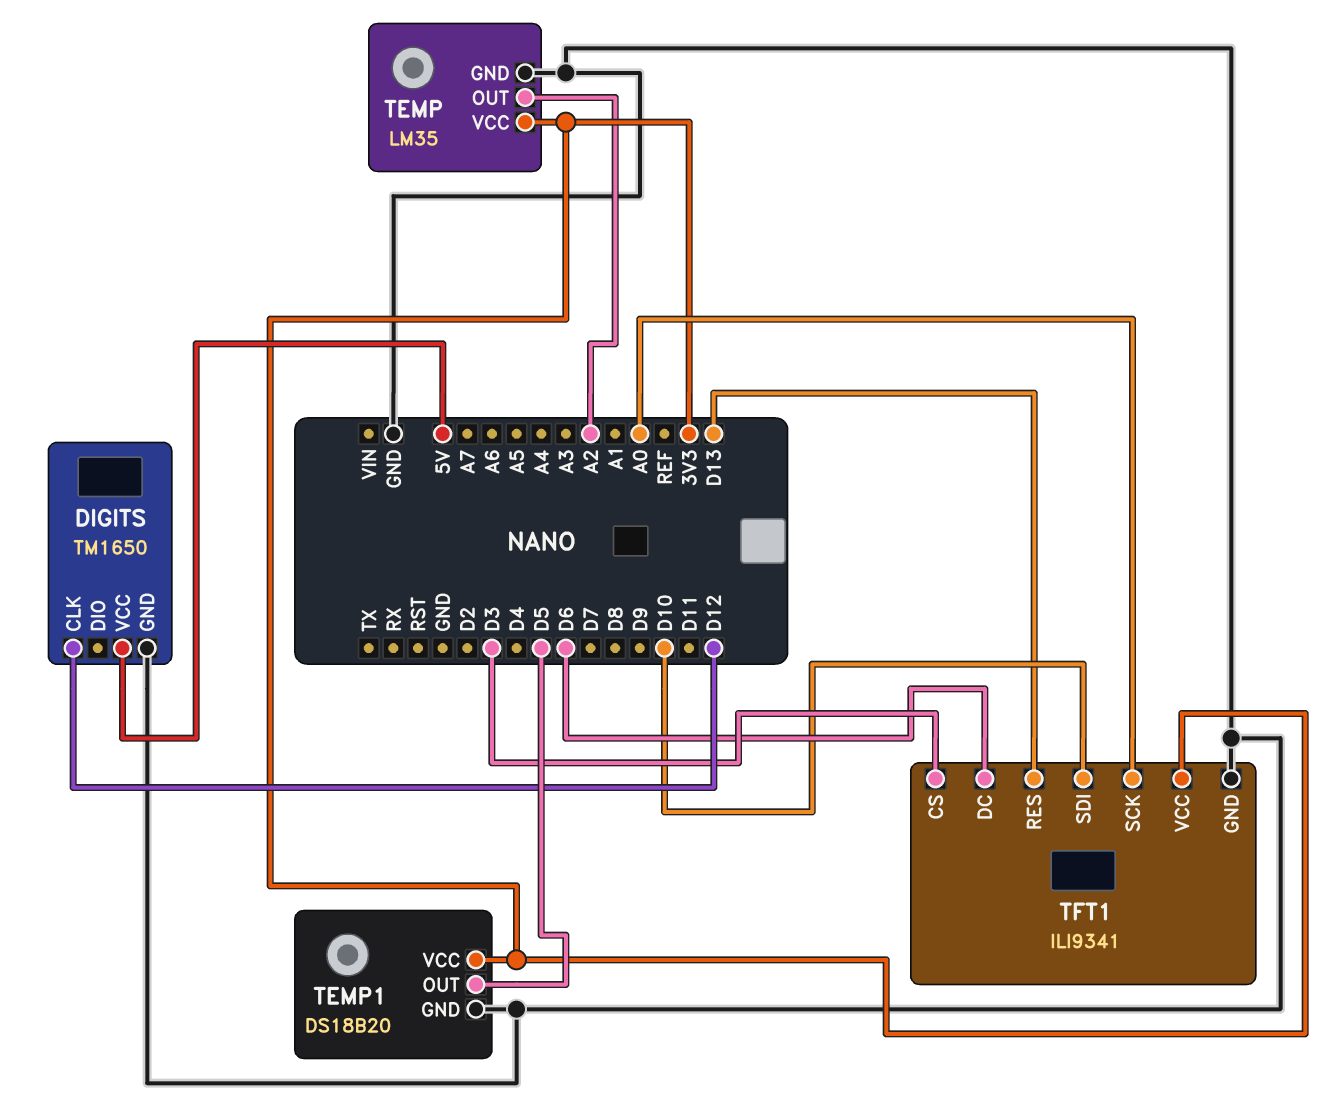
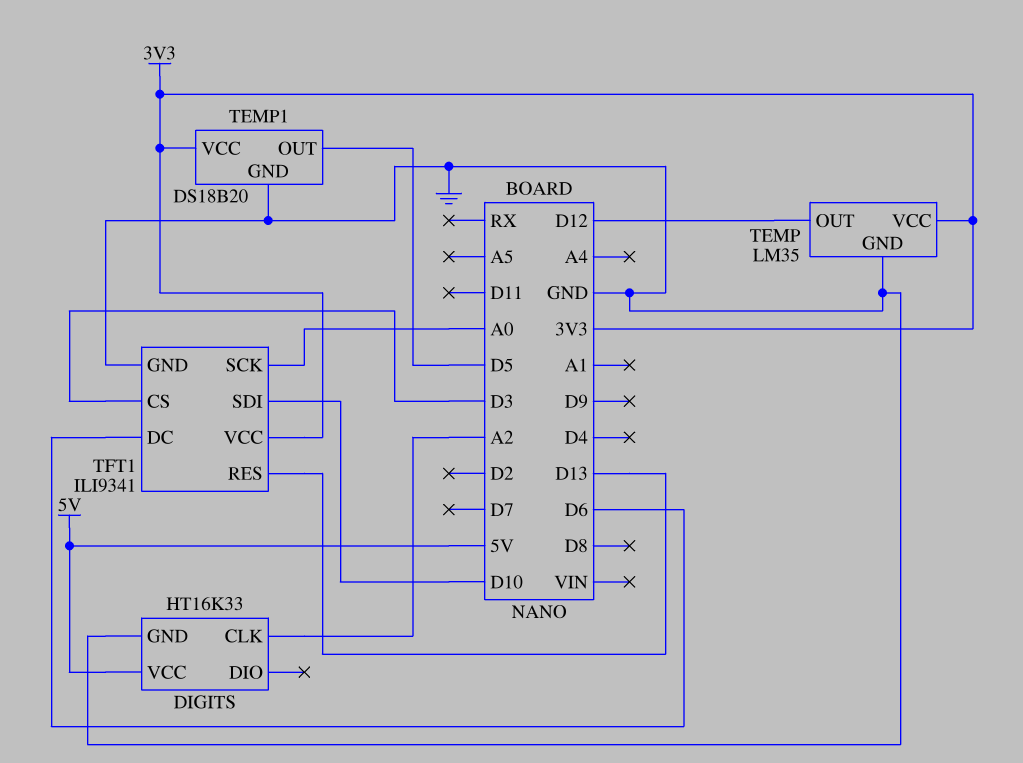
DIGITS: TM1650 -> HT16K33
DIGITS pin CLK: D12 -> A2
TEMP pin OUT: A2 -> D12

